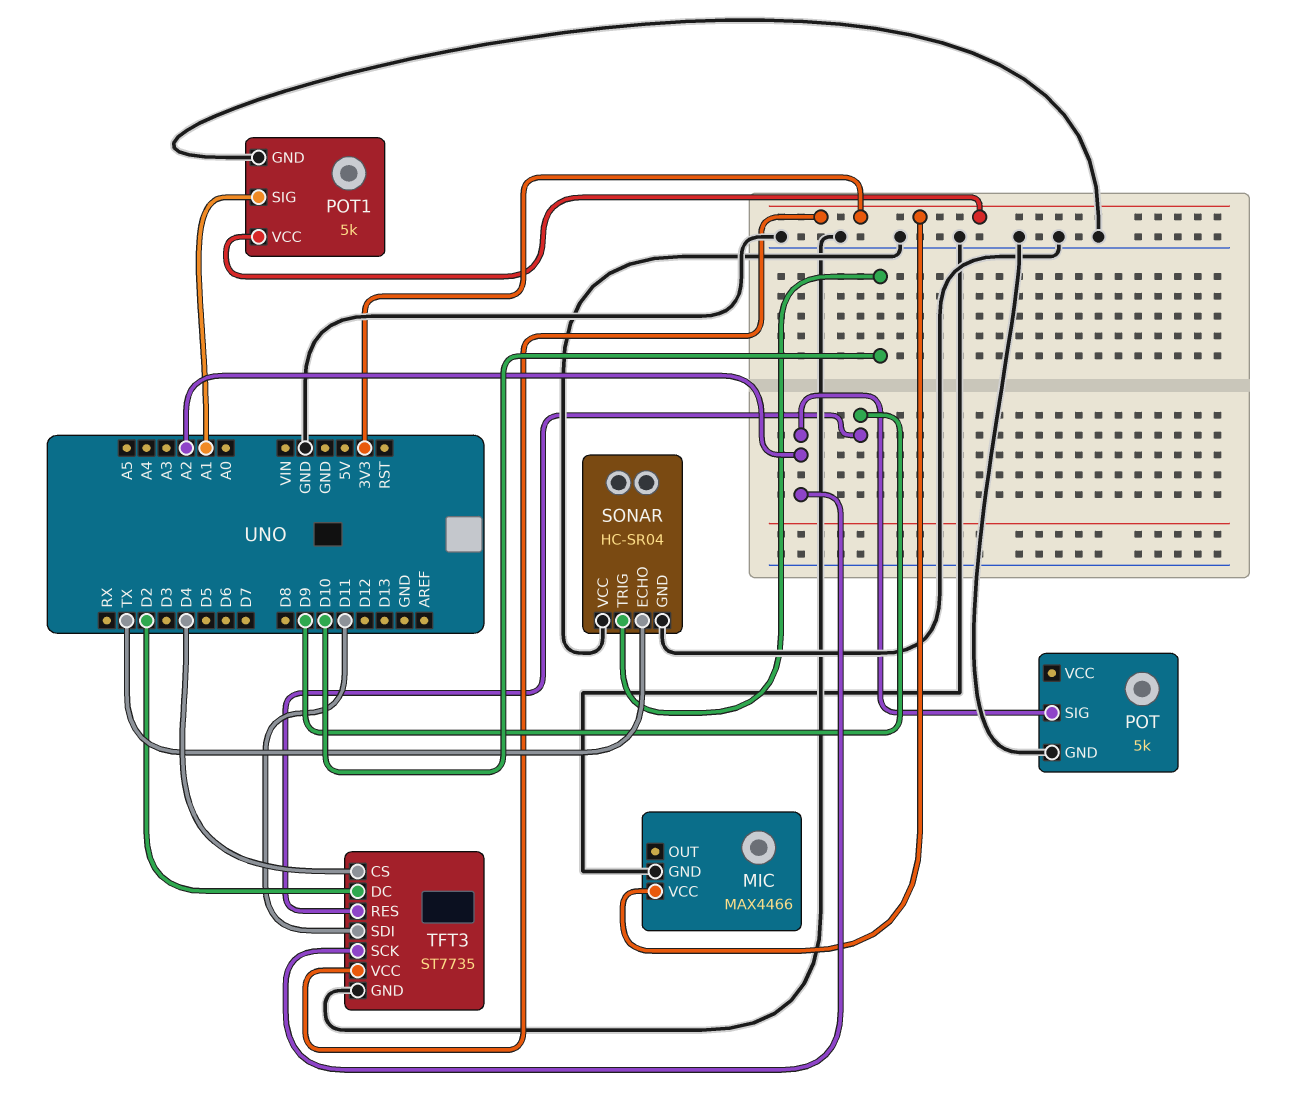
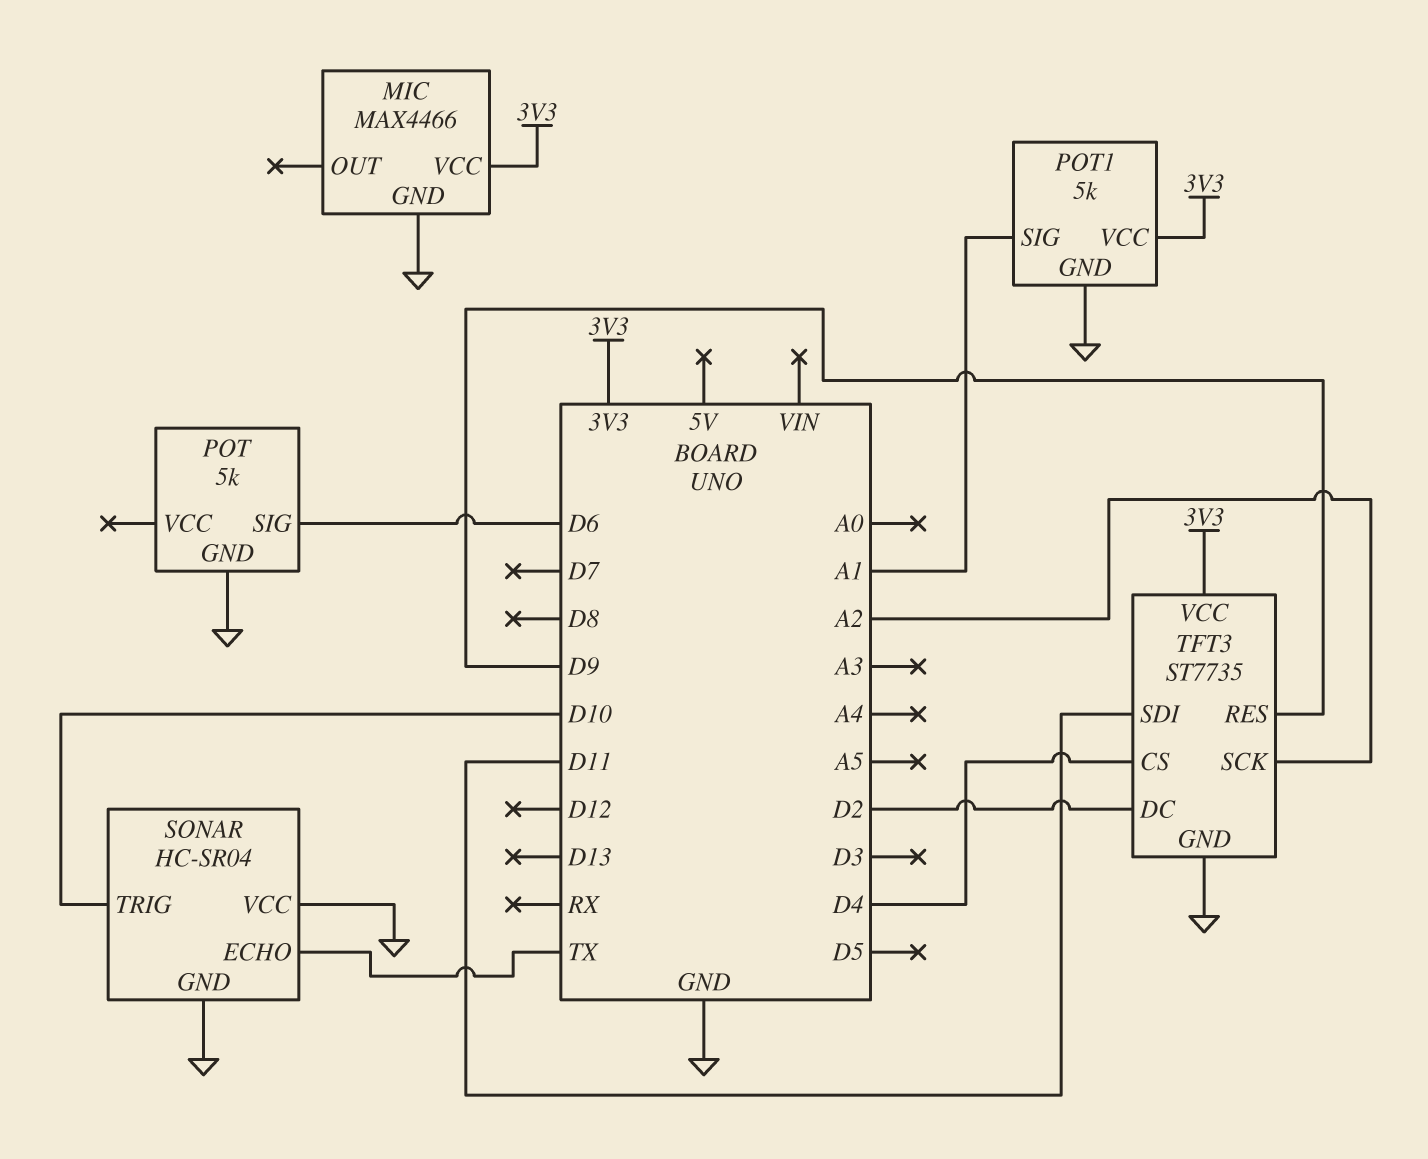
POT pin SIG: A2 -> D6

